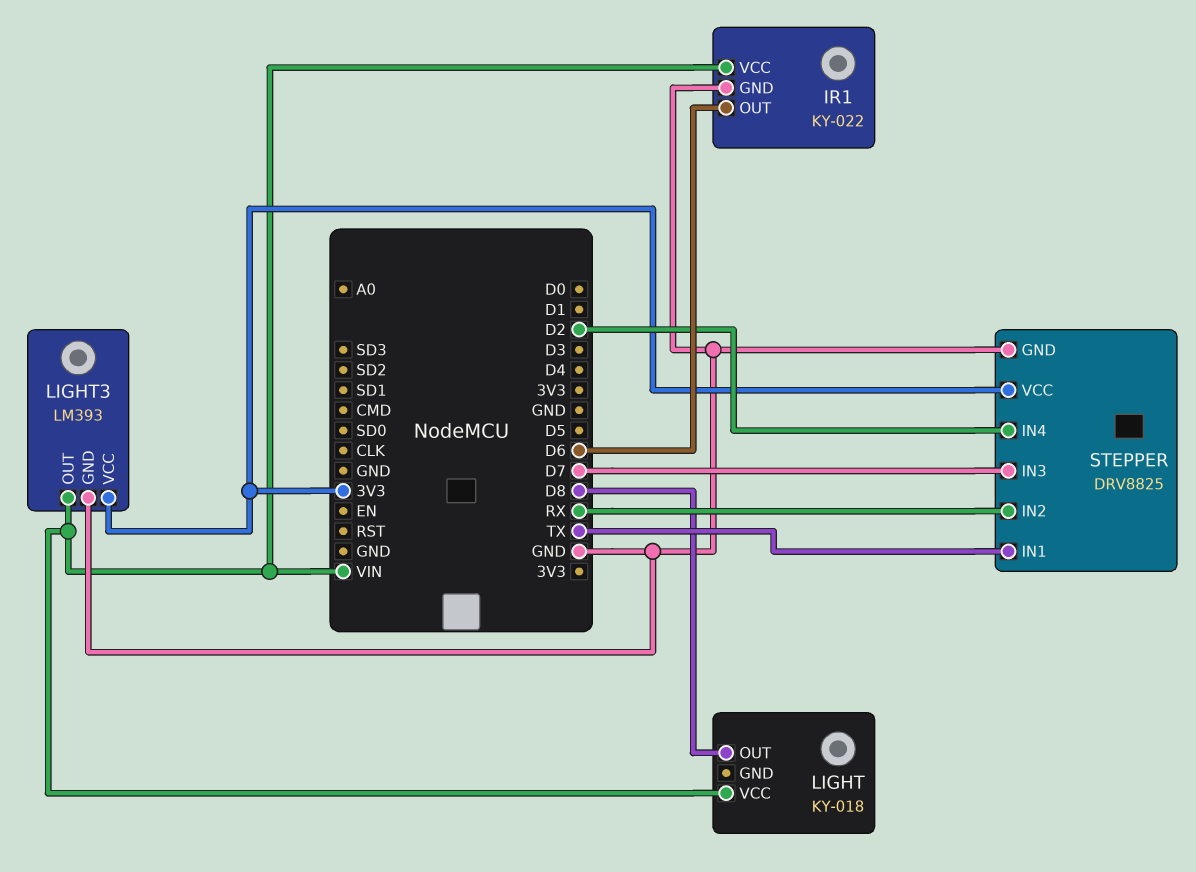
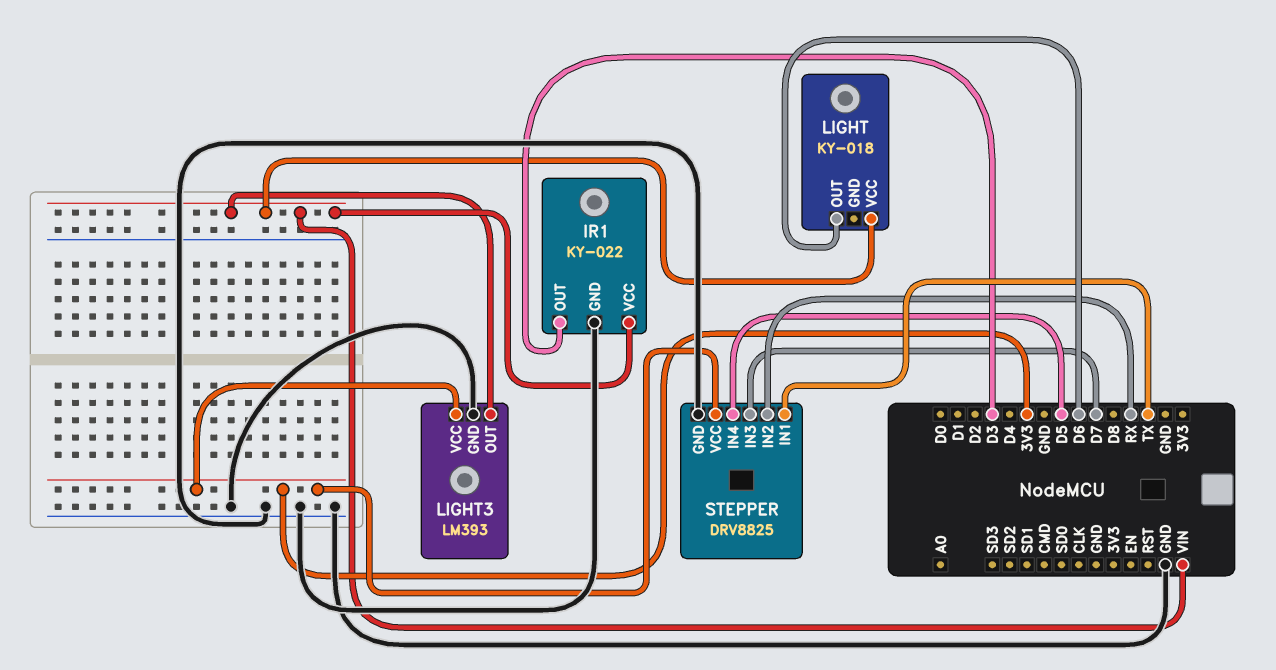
IR1 pin OUT: D6 -> D3
LIGHT pin OUT: D8 -> D6
STEPPER pin IN4: D2 -> D5

